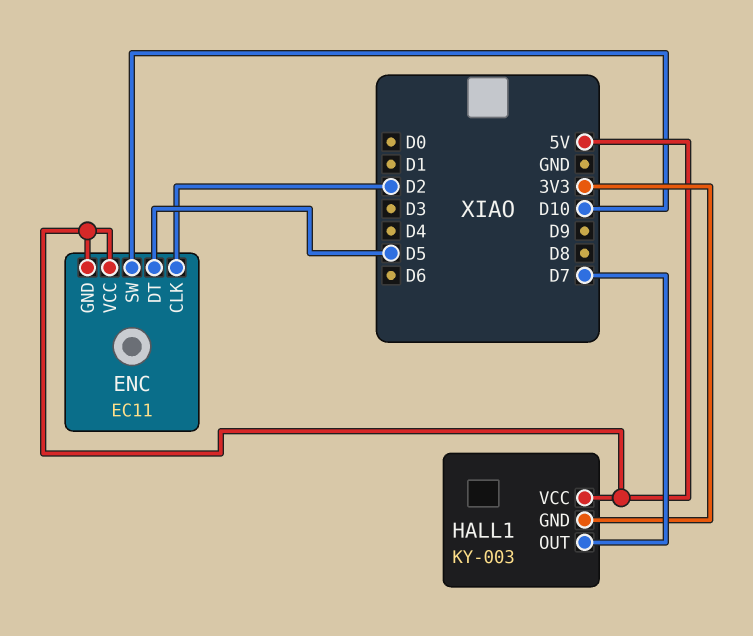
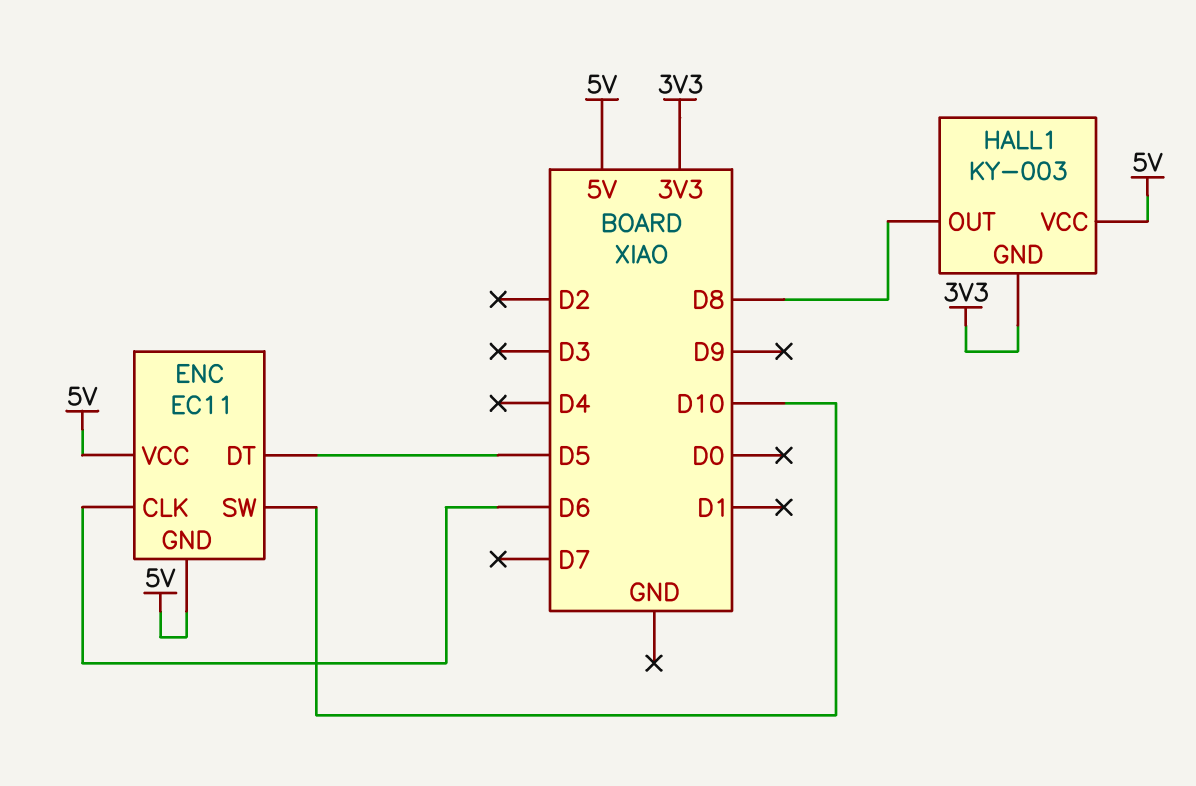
ENC pin CLK: D2 -> D6
HALL1 pin OUT: D7 -> D8

